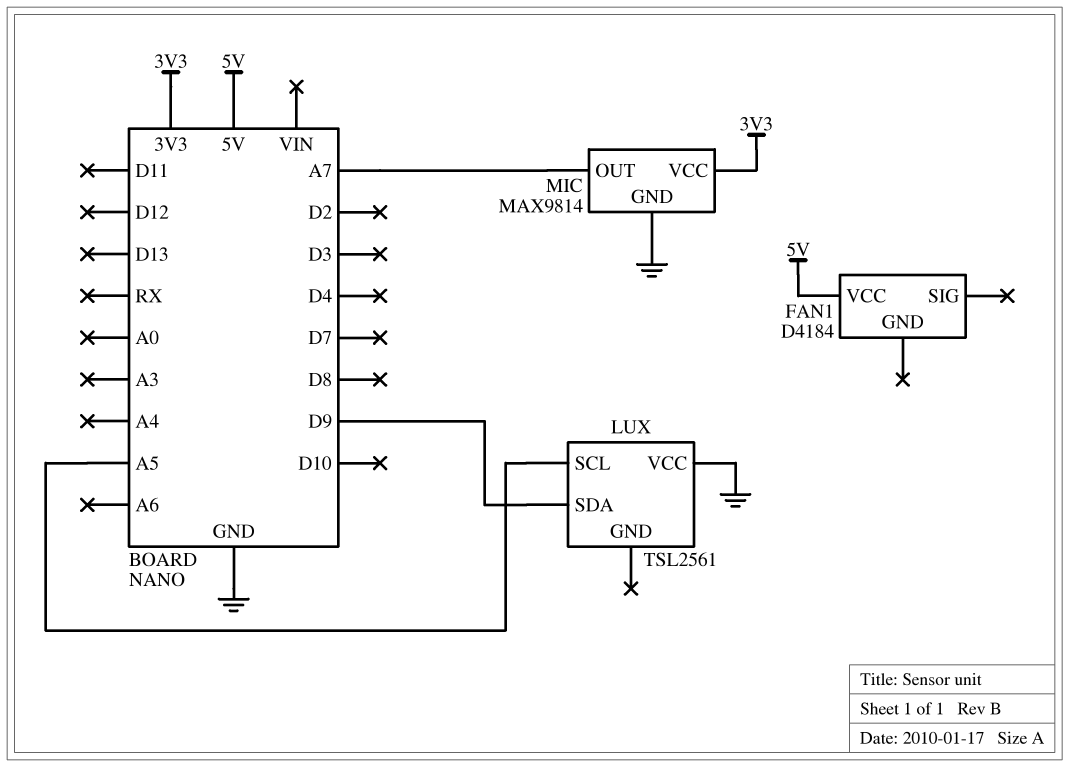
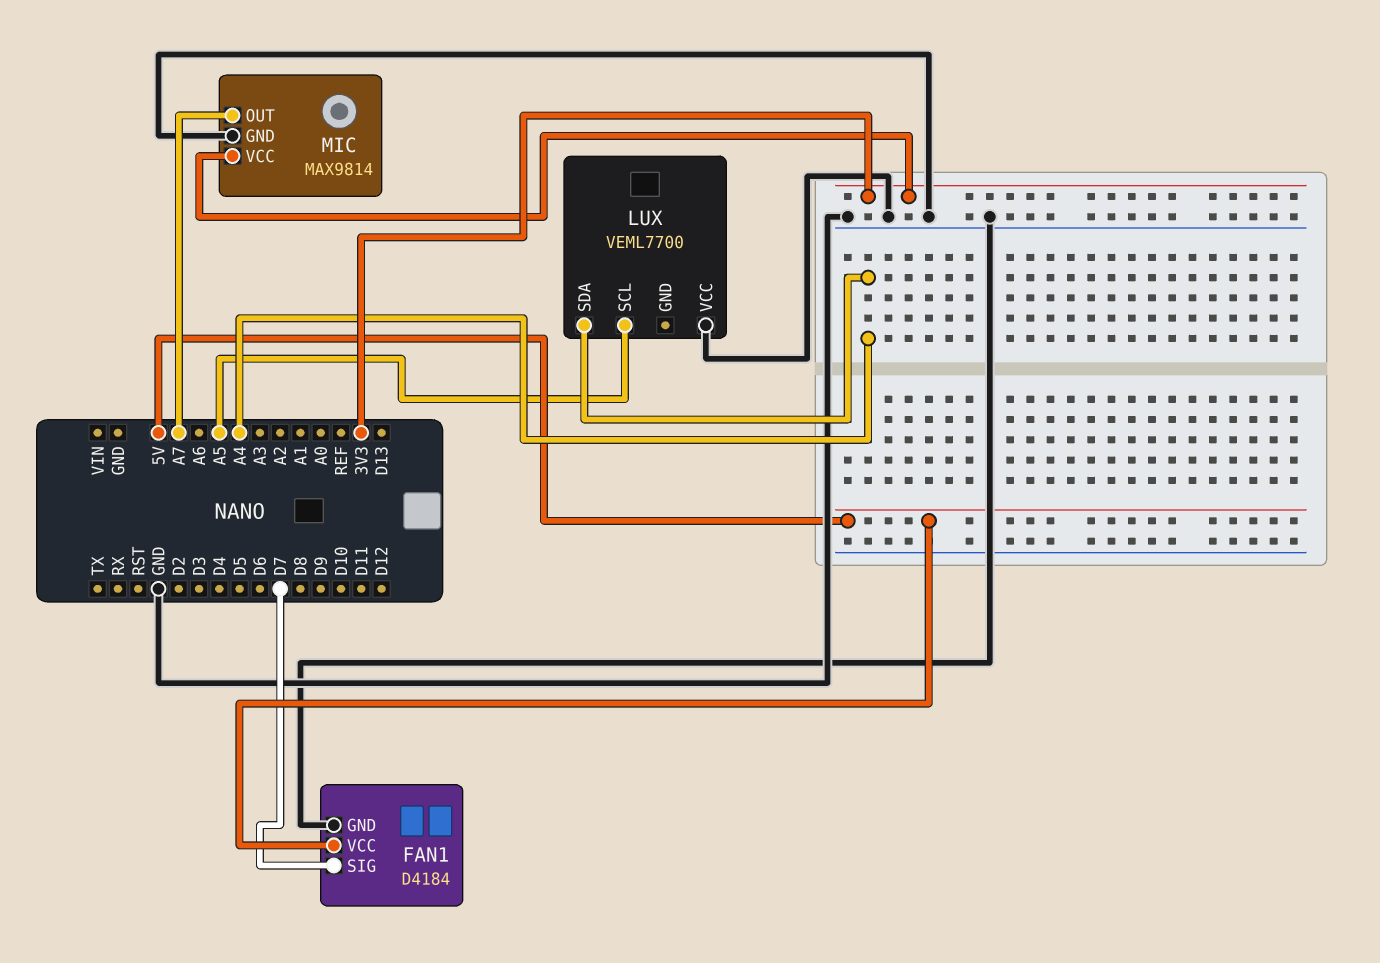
FAN1 pin GND: none -> GND
FAN1 pin SIG: none -> D7
LUX: TSL2561 -> VEML7700
LUX pin SDA: D9 -> A4

